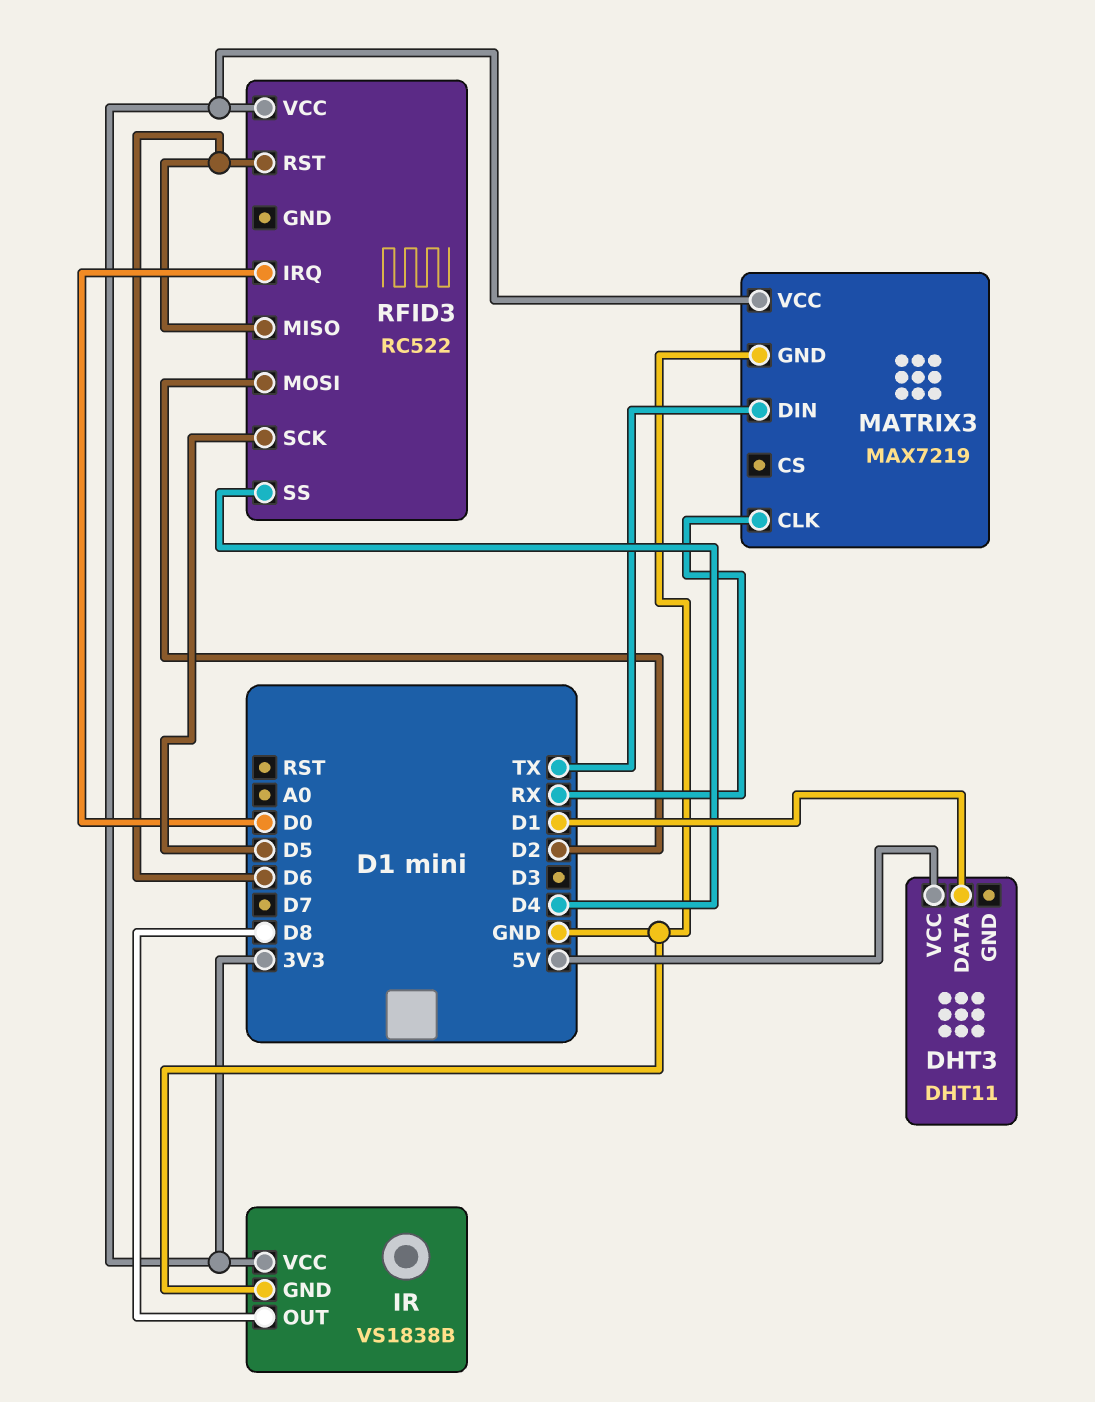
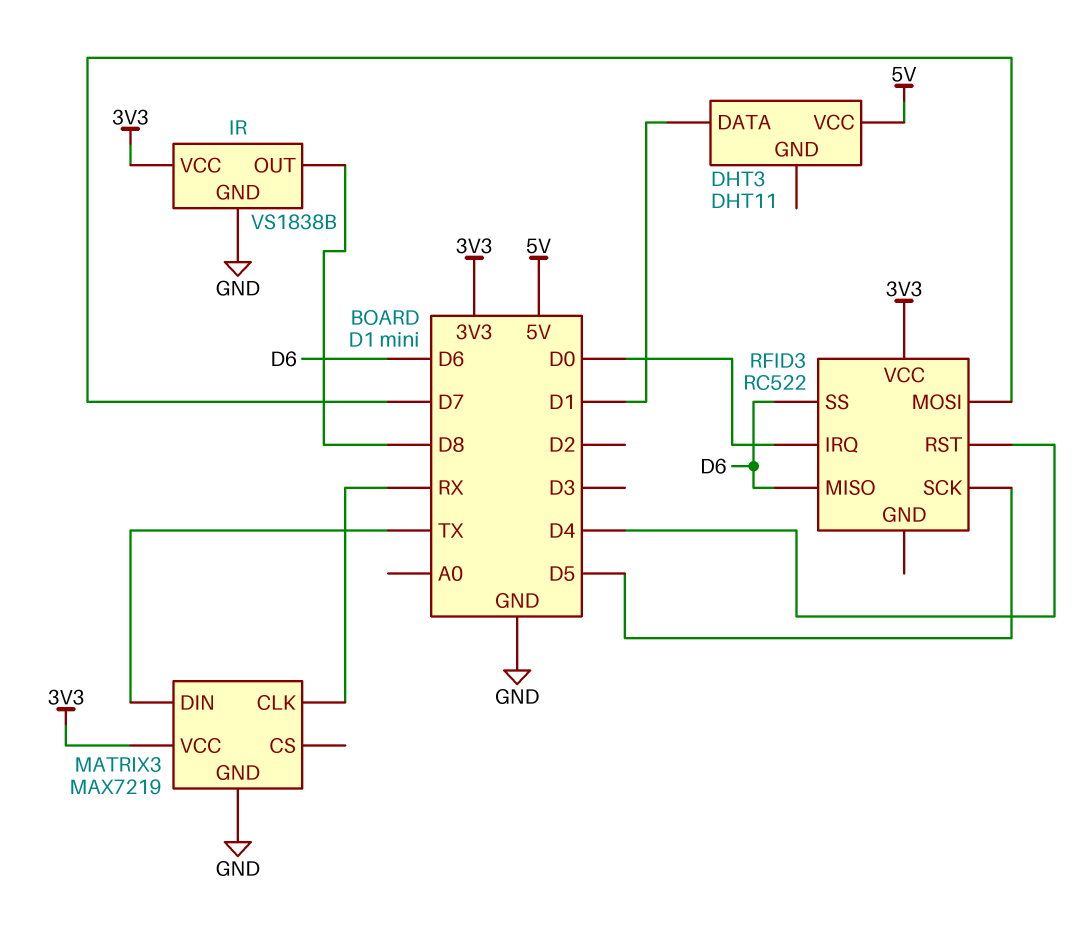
RFID3 pin MOSI: D2 -> D7
RFID3 pin RST: D6 -> D4
RFID3 pin SS: D4 -> D6

